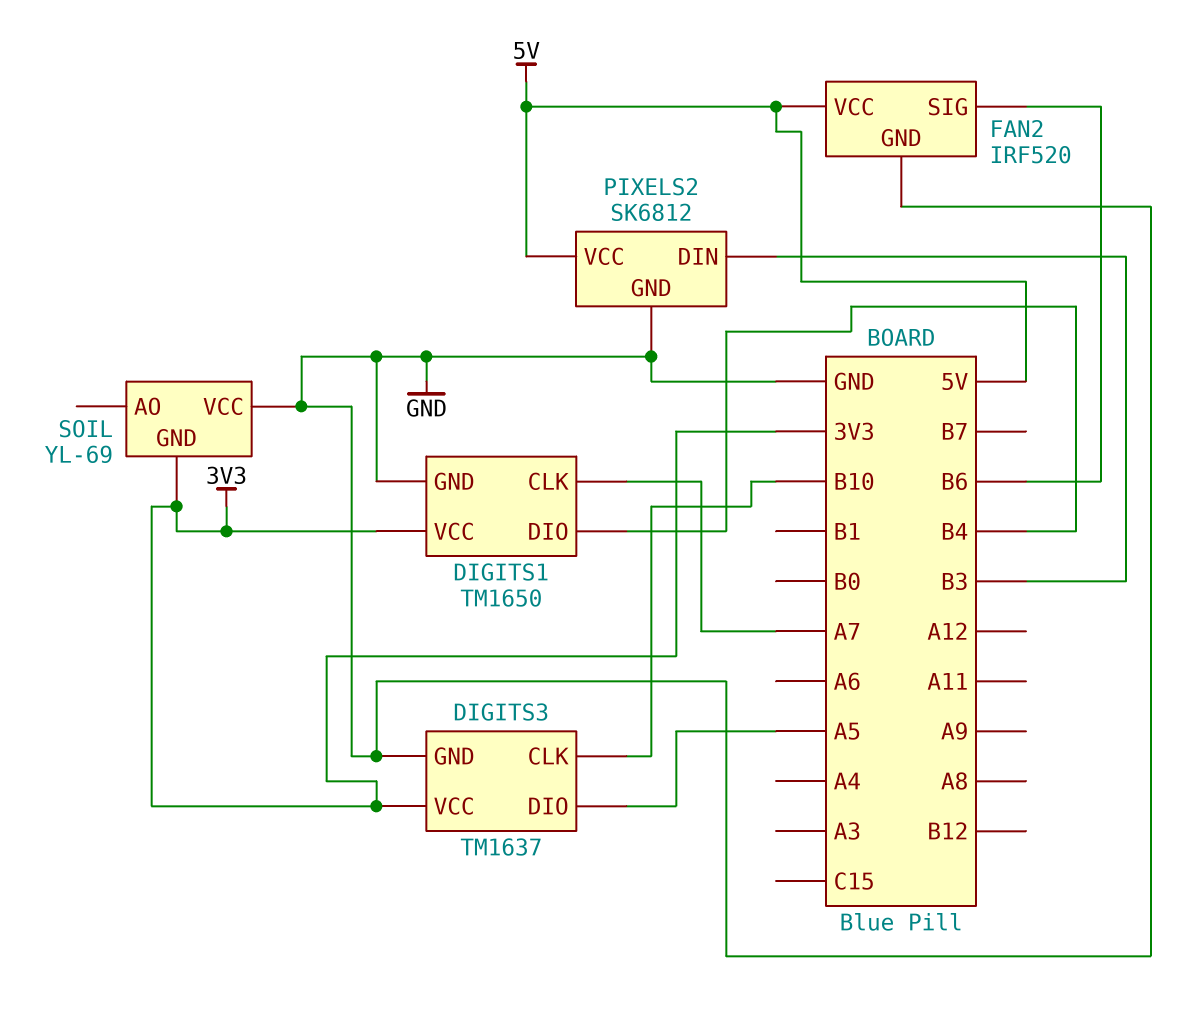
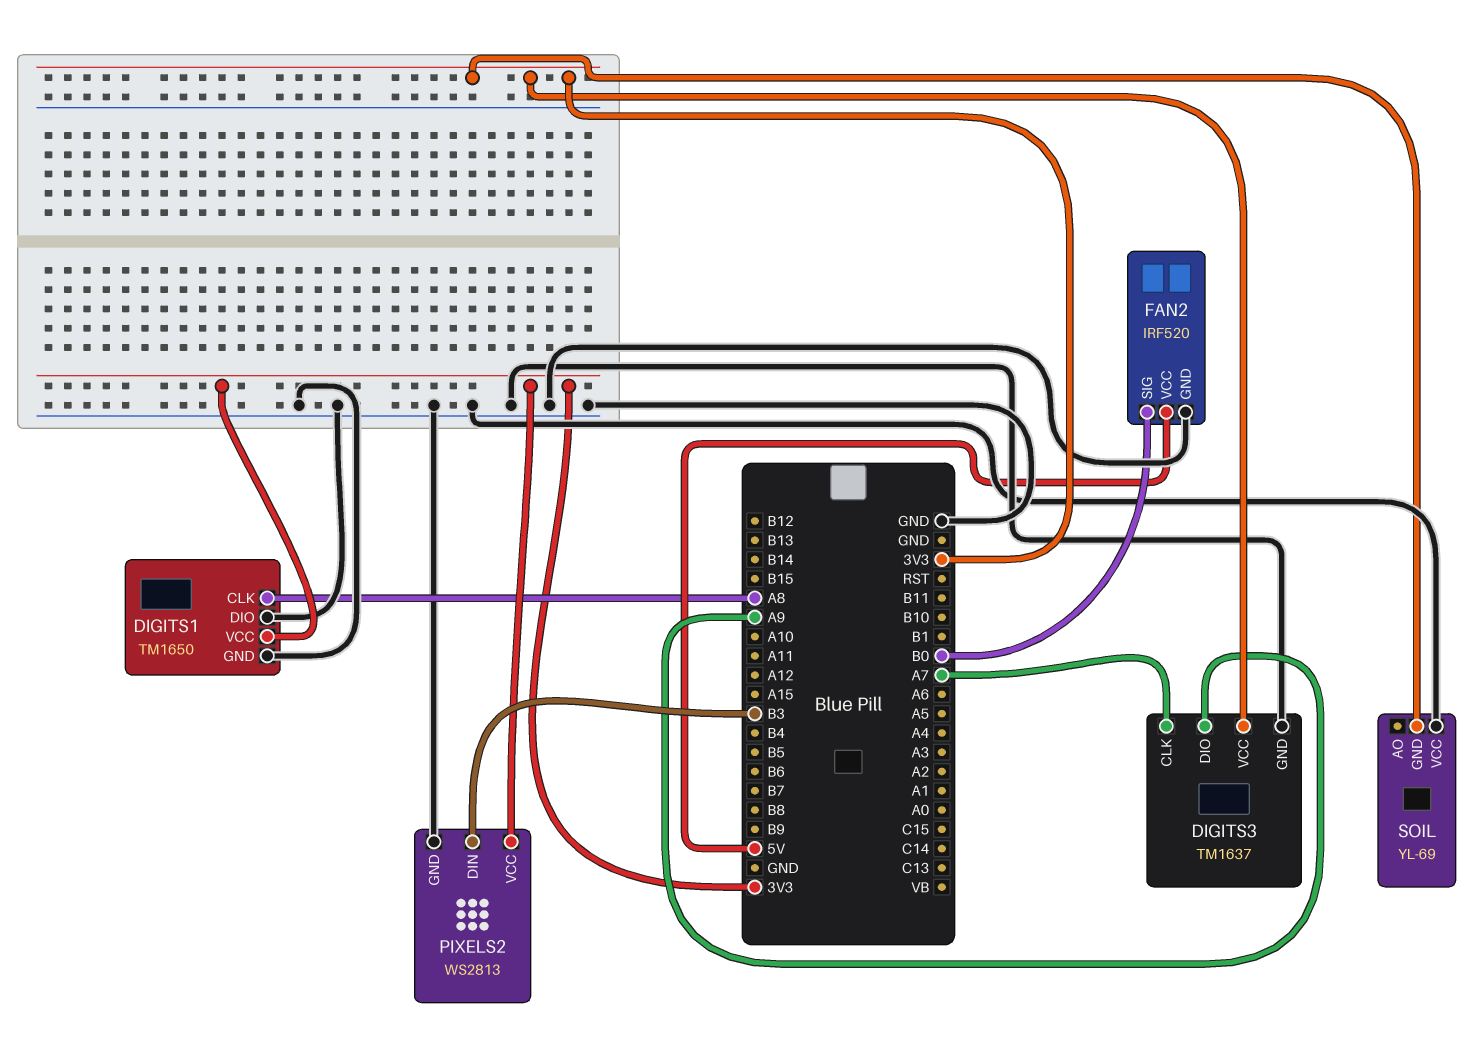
DIGITS1 pin CLK: A7 -> A8
DIGITS1 pin DIO: B4 -> GND
DIGITS3 pin CLK: B10 -> A7
DIGITS3 pin DIO: A5 -> A9
FAN2 pin SIG: B6 -> B0
PIXELS2: SK6812 -> WS2813
PIXELS2 pin VCC: 5V -> 3V3

